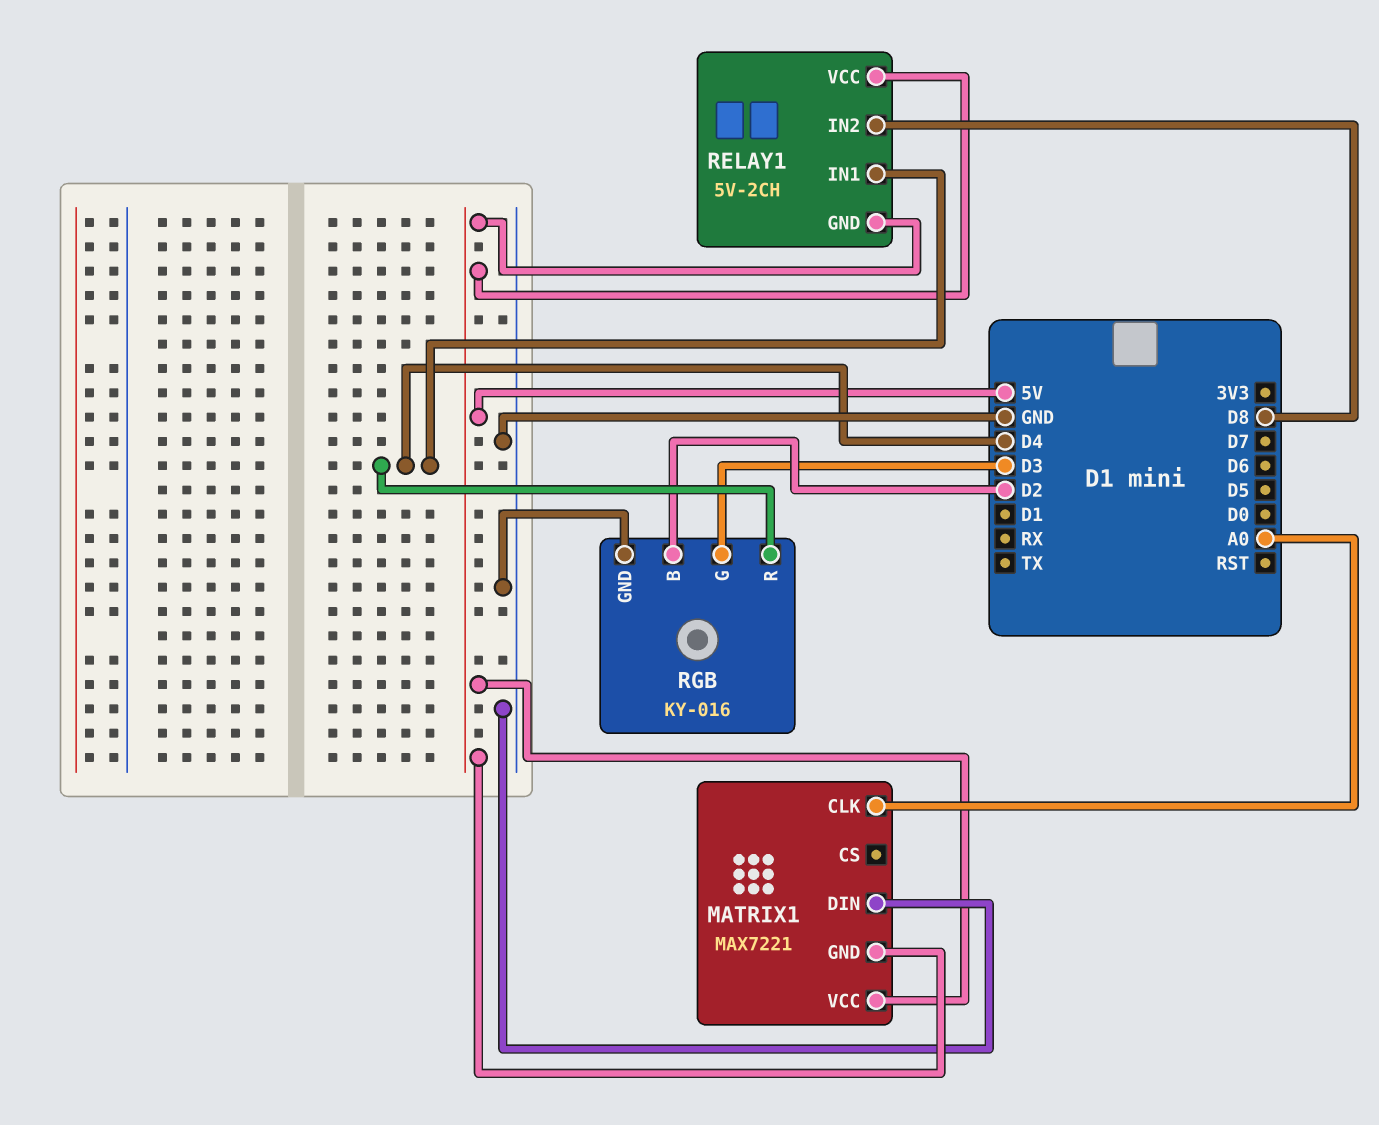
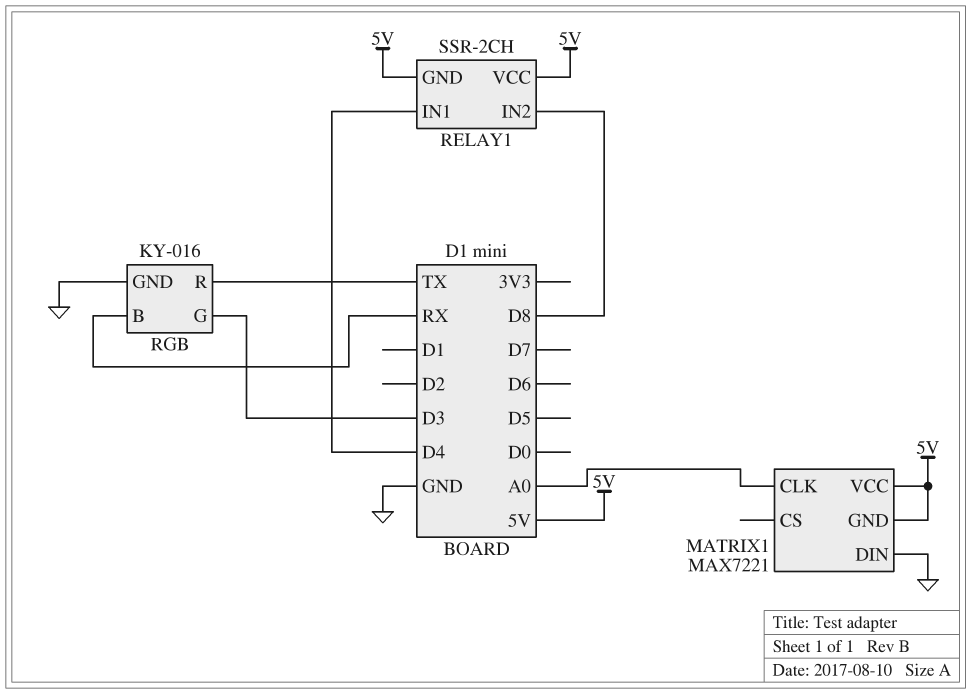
RELAY1: 5V-2CH -> SSR-2CH
RGB pin B: D2 -> RX
RGB pin R: D4 -> TX

